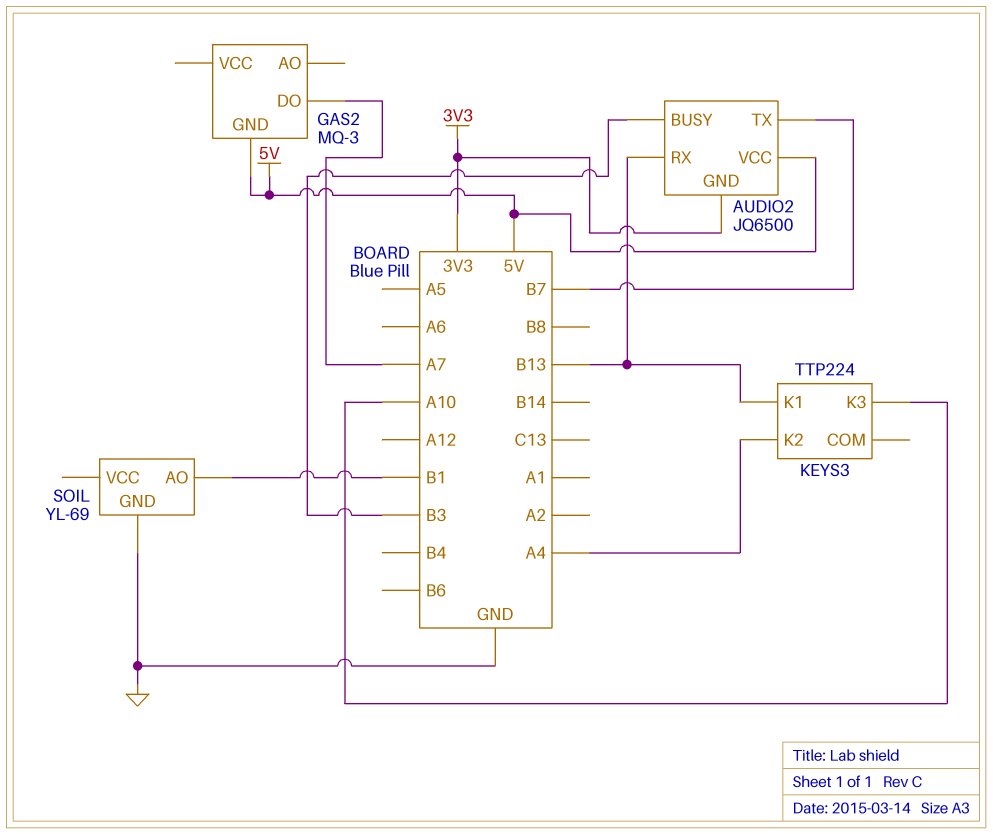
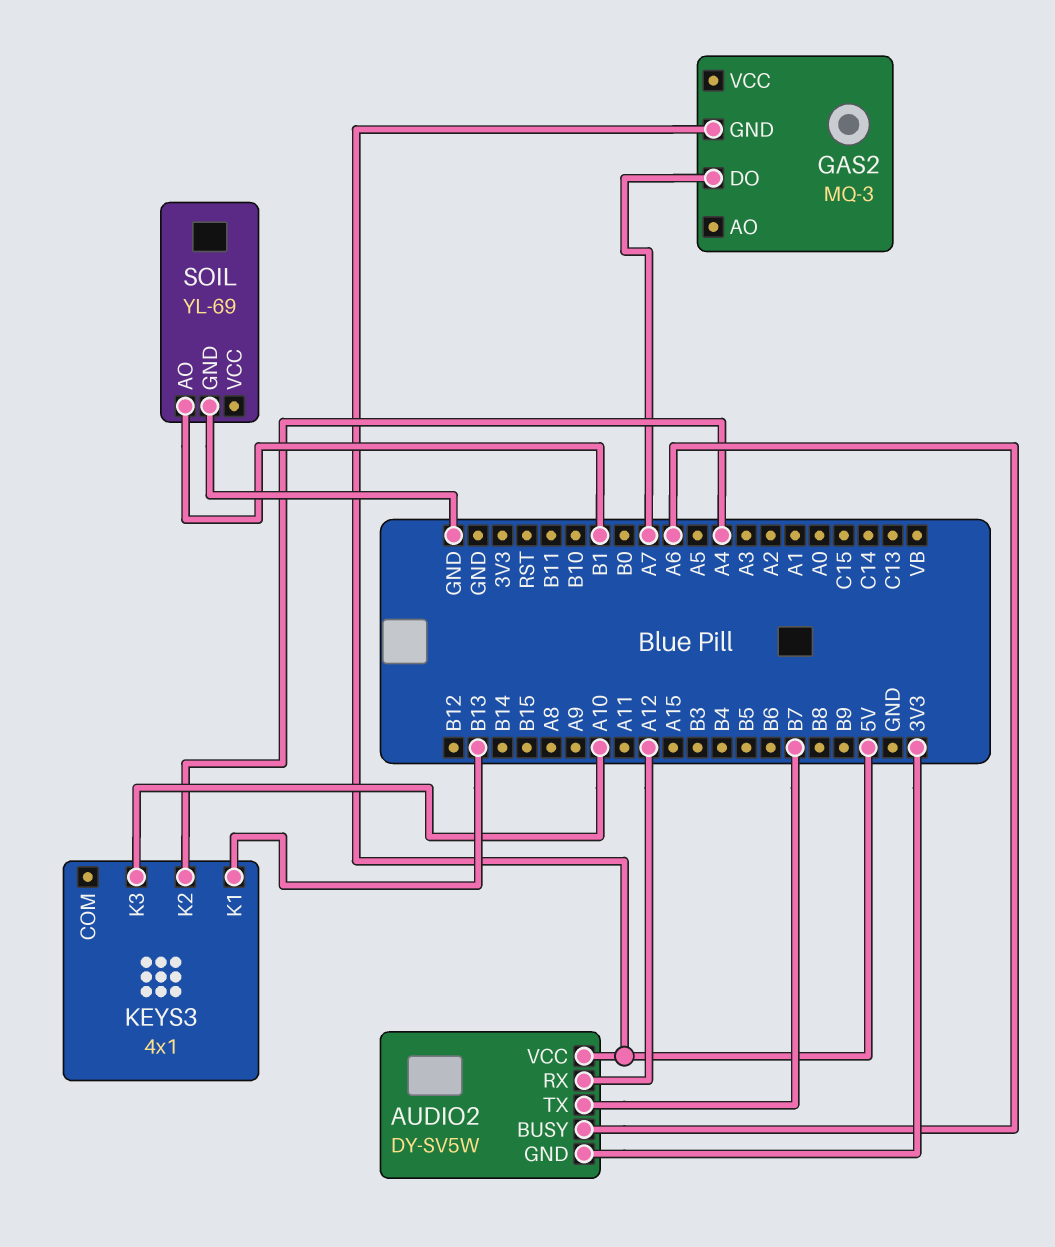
AUDIO2: JQ6500 -> DY-SV5W
AUDIO2 pin BUSY: B3 -> A6
AUDIO2 pin RX: B13 -> A12
KEYS3: TTP224 -> 4x1

